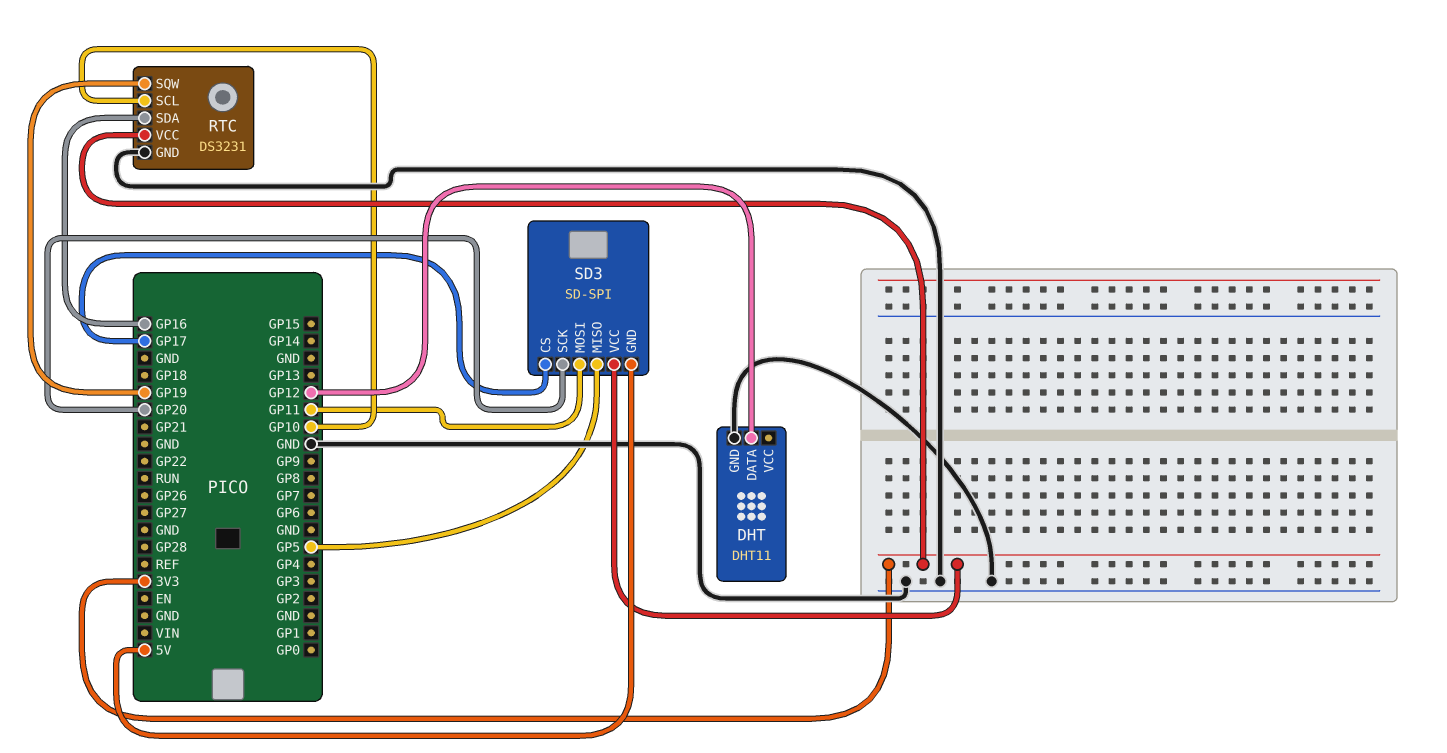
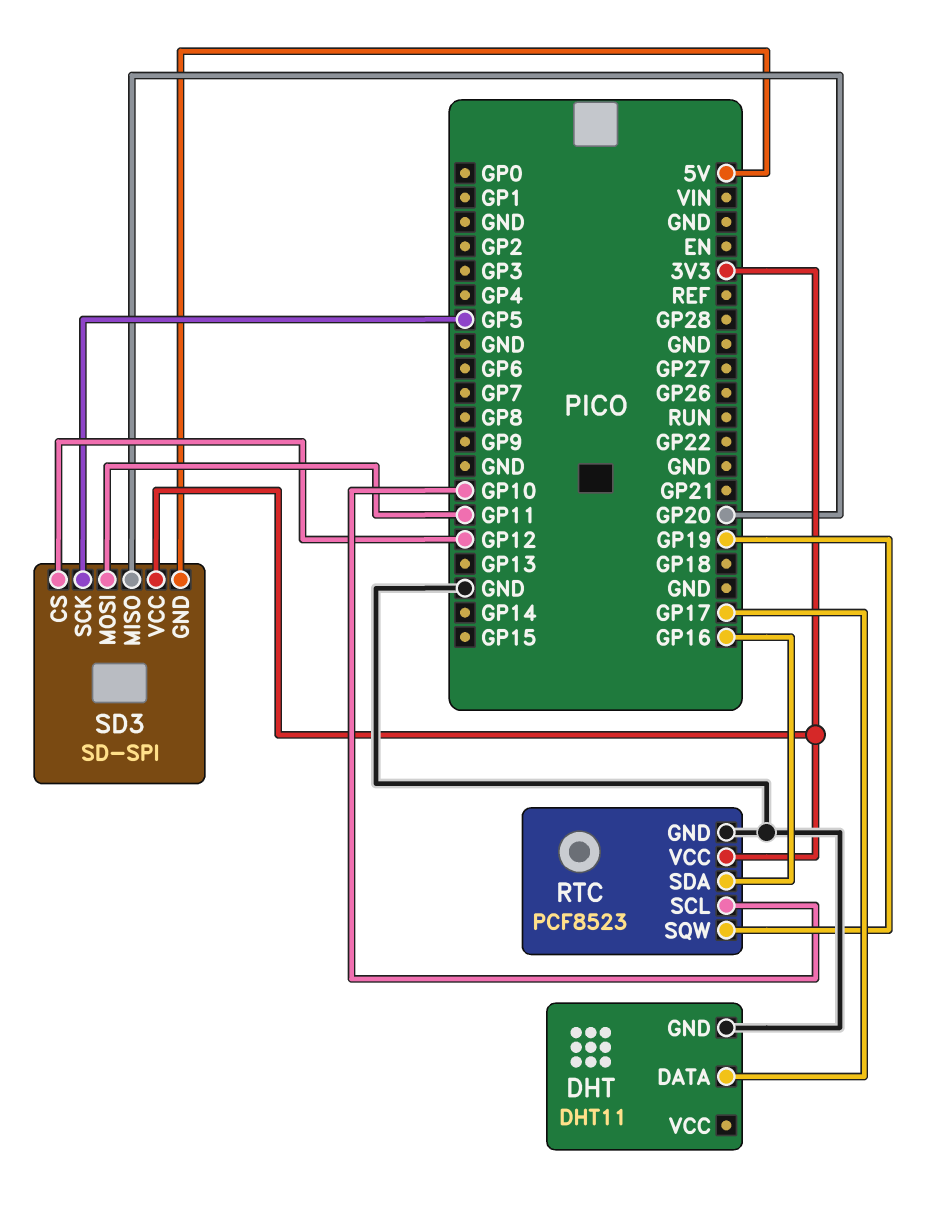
DHT pin DATA: GP12 -> GP17
RTC: DS3231 -> PCF8523
SD3 pin CS: GP17 -> GP12
SD3 pin MISO: GP5 -> GP20
SD3 pin SCK: GP20 -> GP5

